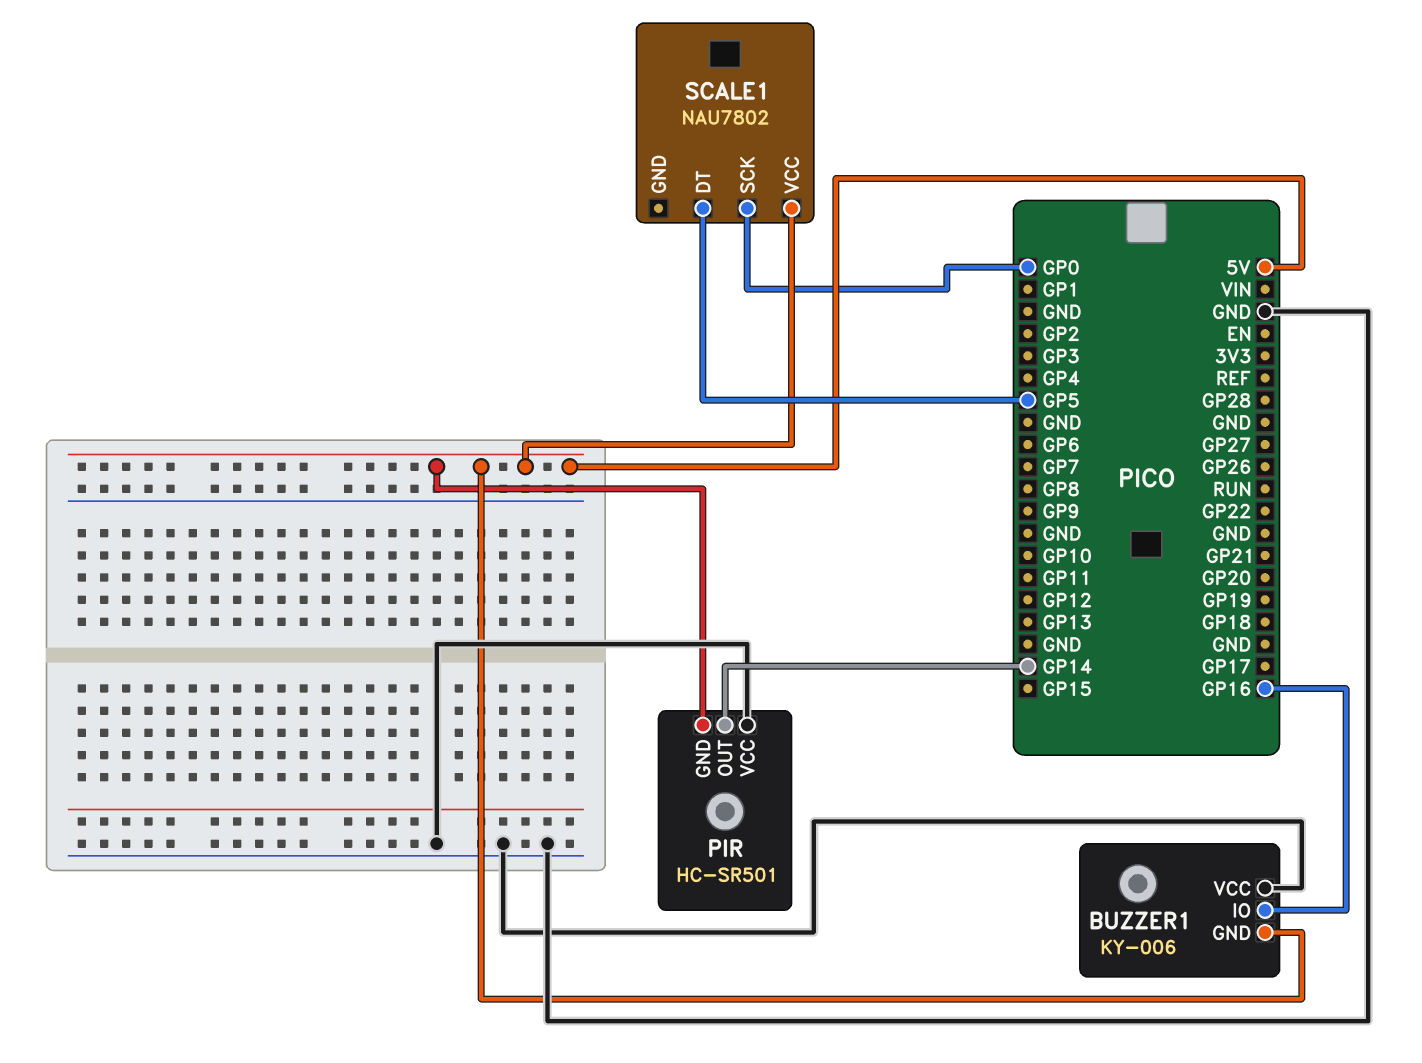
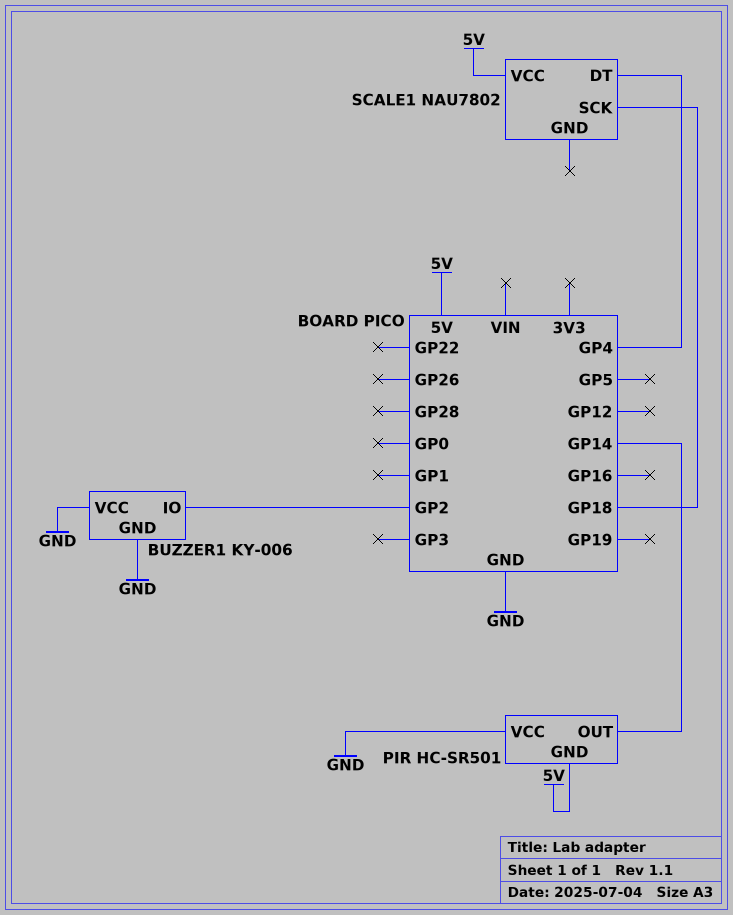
BUZZER1 pin GND: 5V -> GND
BUZZER1 pin IO: GP16 -> GP2
SCALE1 pin DT: GP5 -> GP4
SCALE1 pin SCK: GP0 -> GP18

